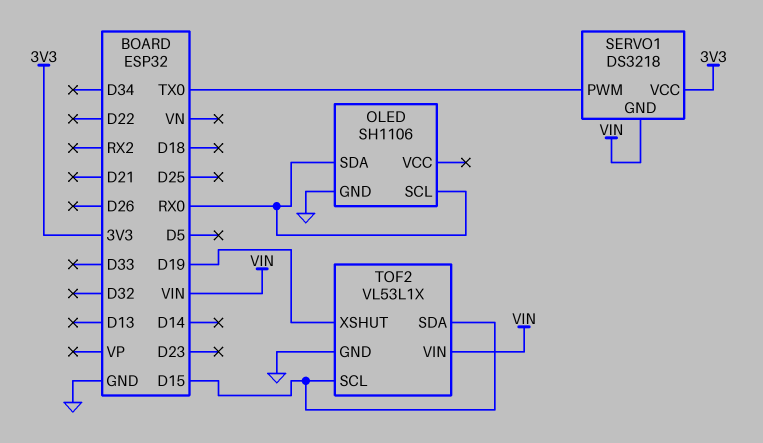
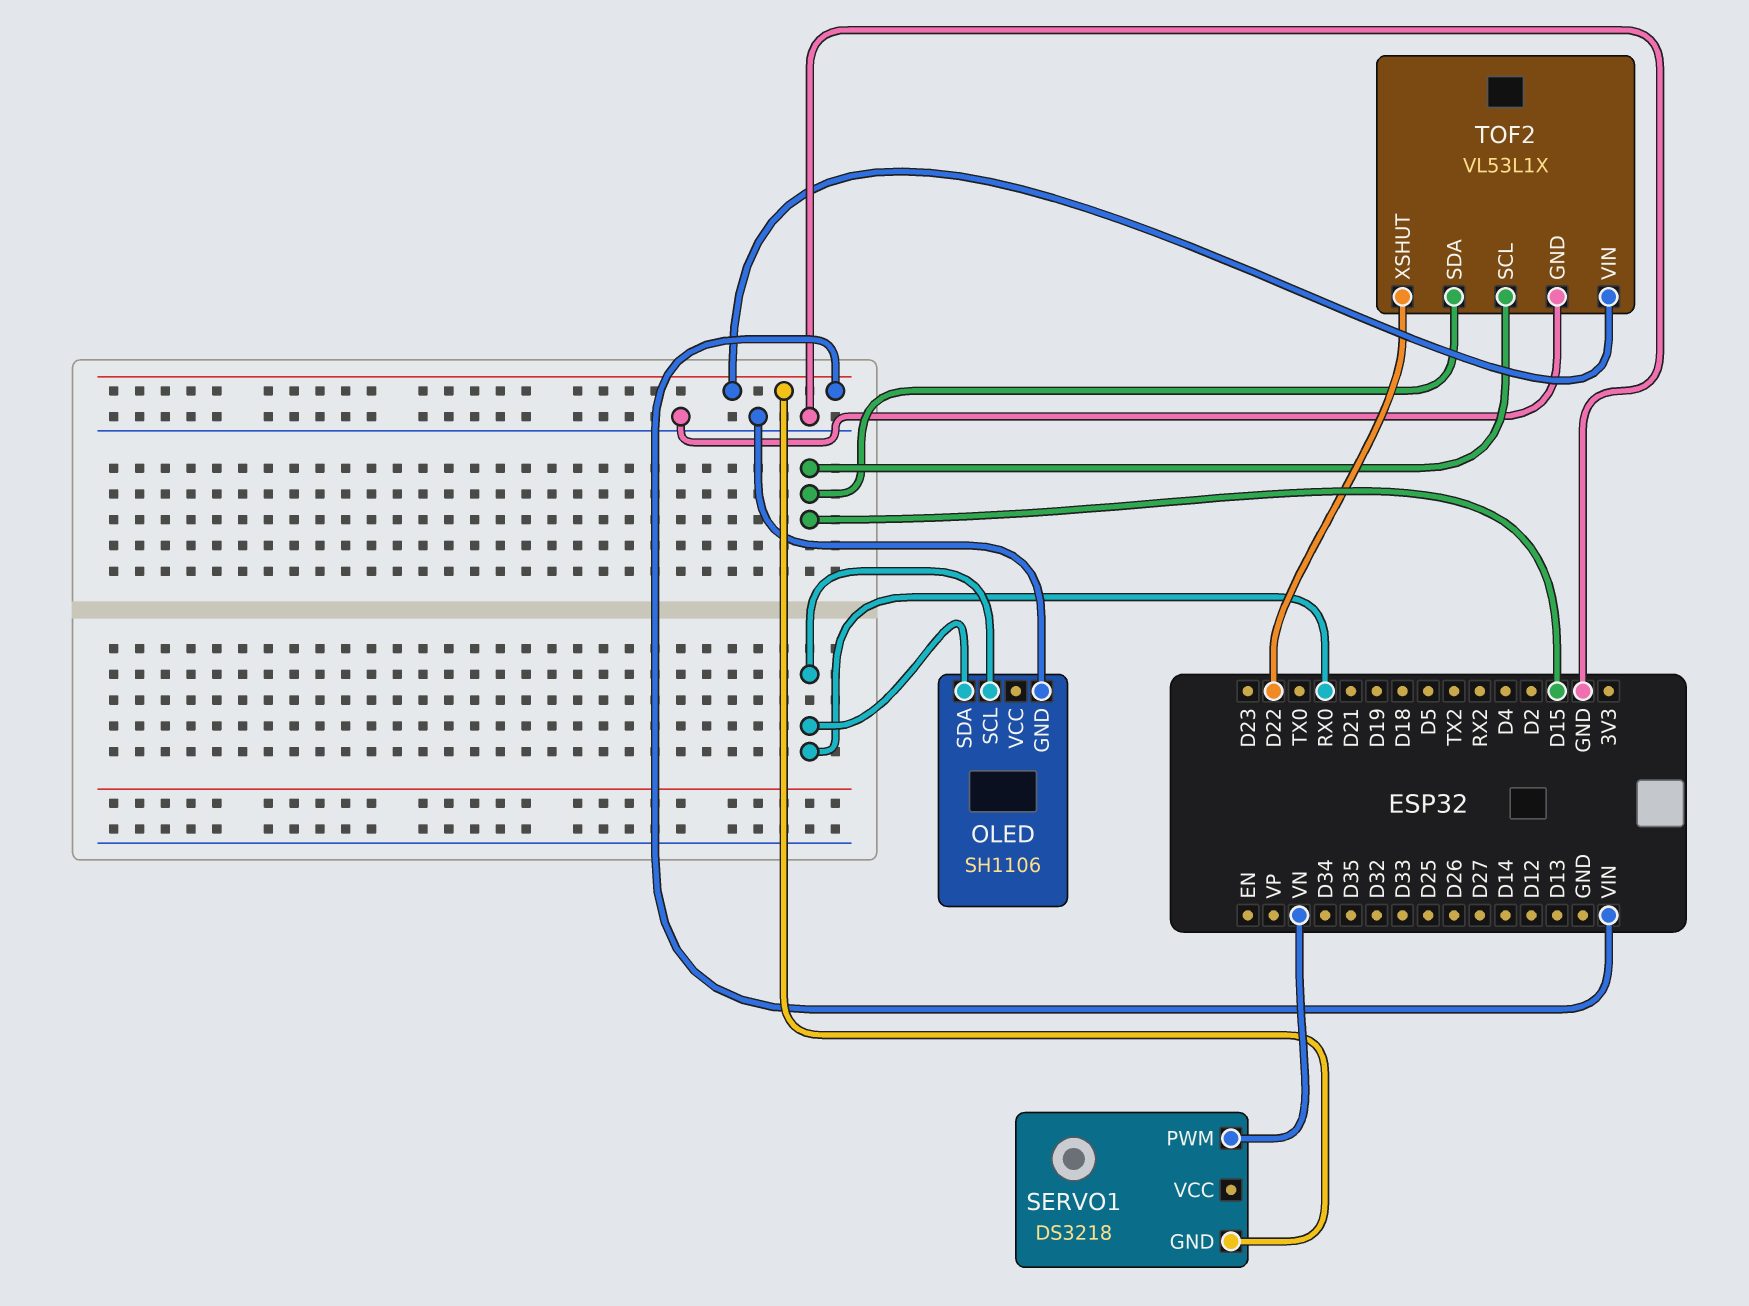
SERVO1 pin PWM: TX0 -> VN
SERVO1 pin VCC: 3V3 -> none
TOF2 pin XSHUT: D19 -> D22

